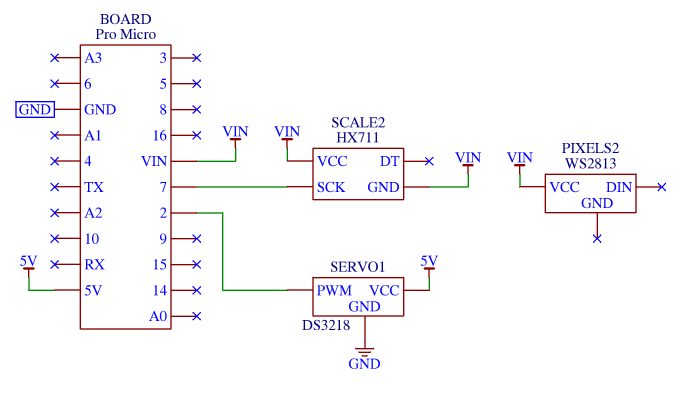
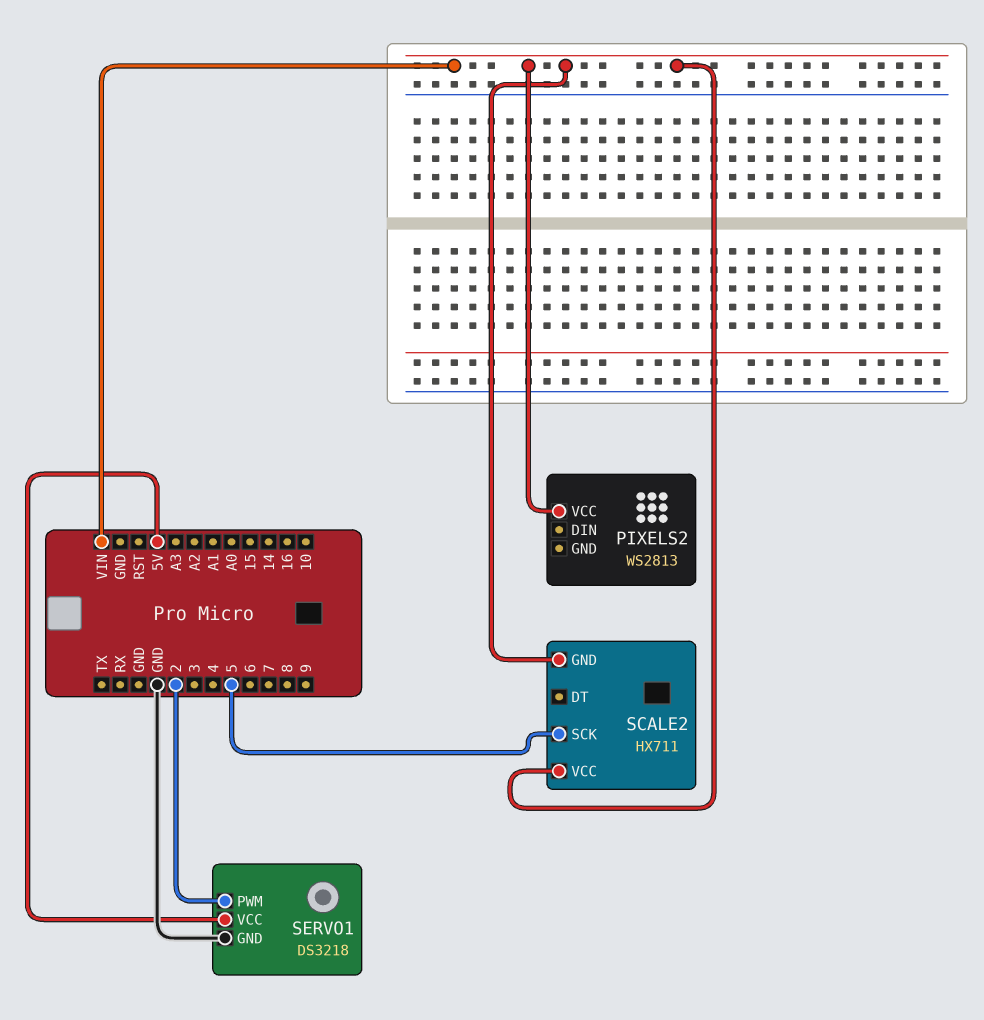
SCALE2 pin SCK: 7 -> 5

